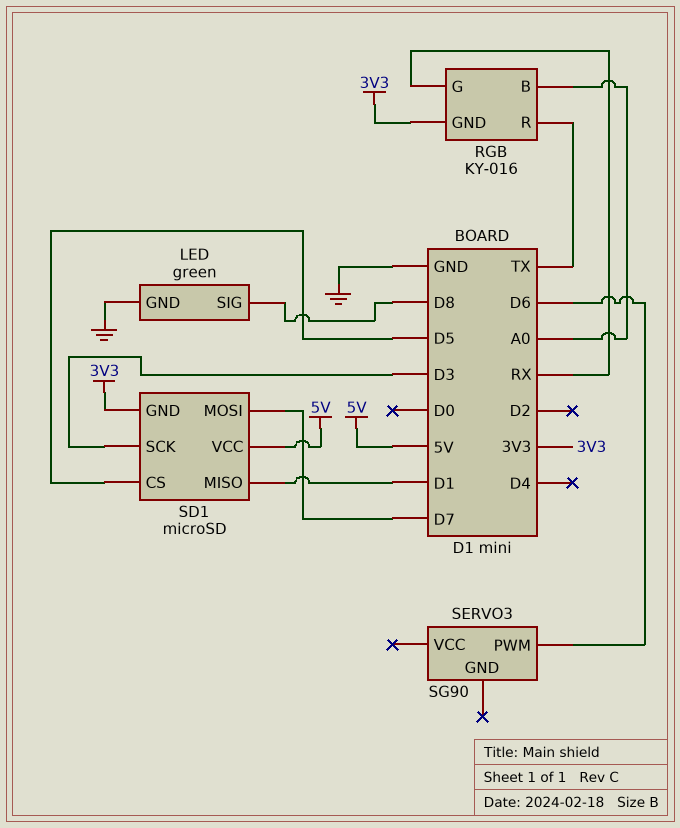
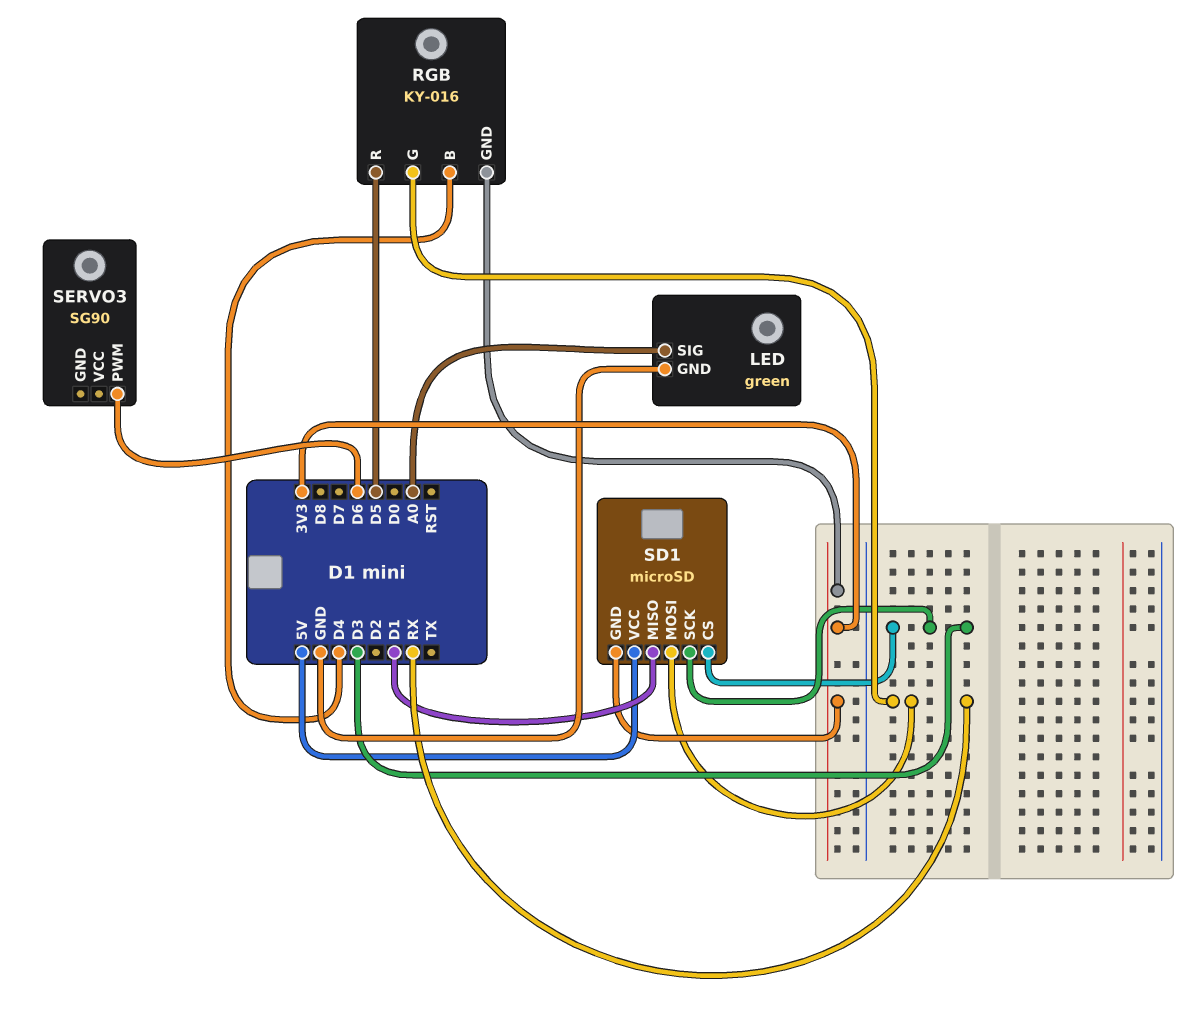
LED pin SIG: D8 -> A0
RGB pin B: A0 -> D4
RGB pin R: TX -> D5
SD1 pin CS: D5 -> D3
SD1 pin MOSI: D7 -> RX

